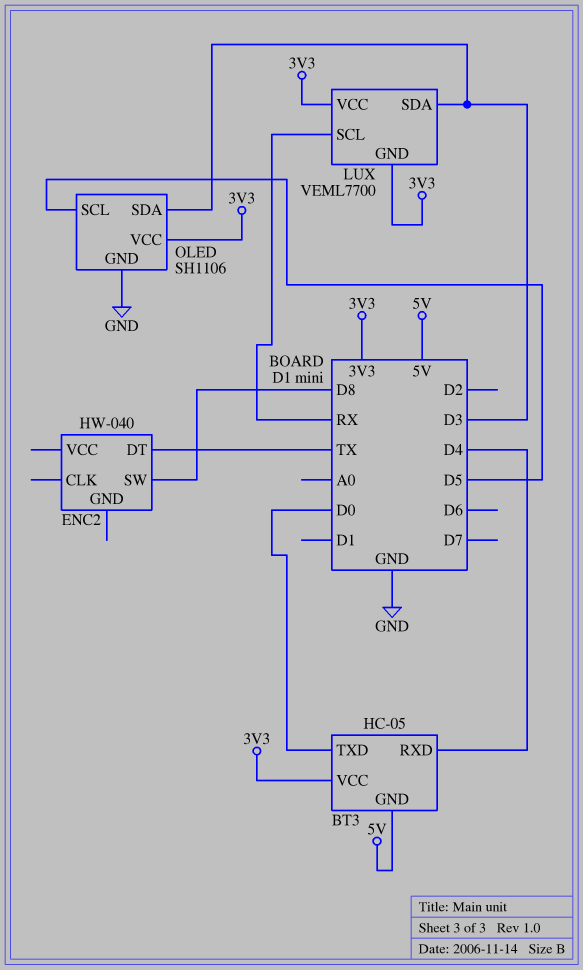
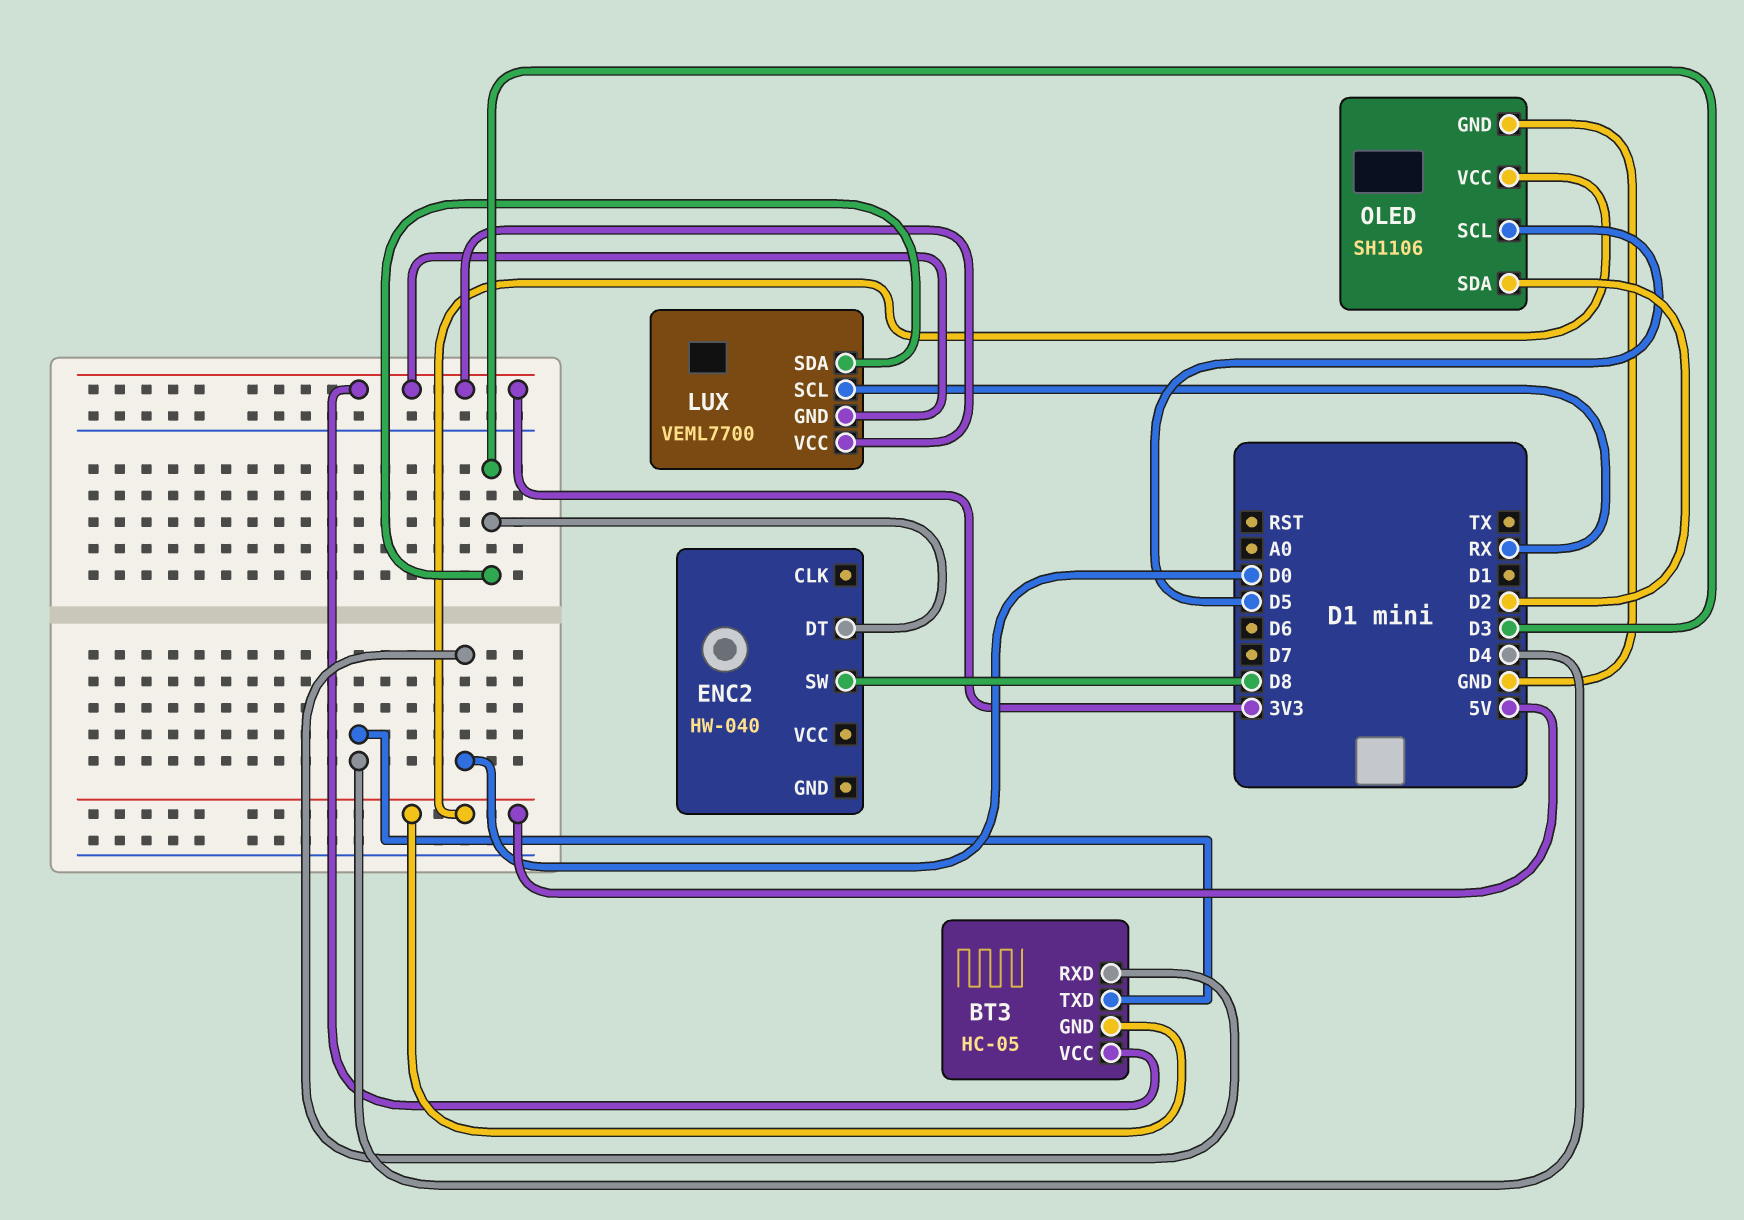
BT3 pin RXD: D4 -> D0
BT3 pin TXD: D0 -> D4
ENC2 pin DT: TX -> D3
OLED pin SDA: D3 -> D2
OLED pin VCC: 3V3 -> 5V

